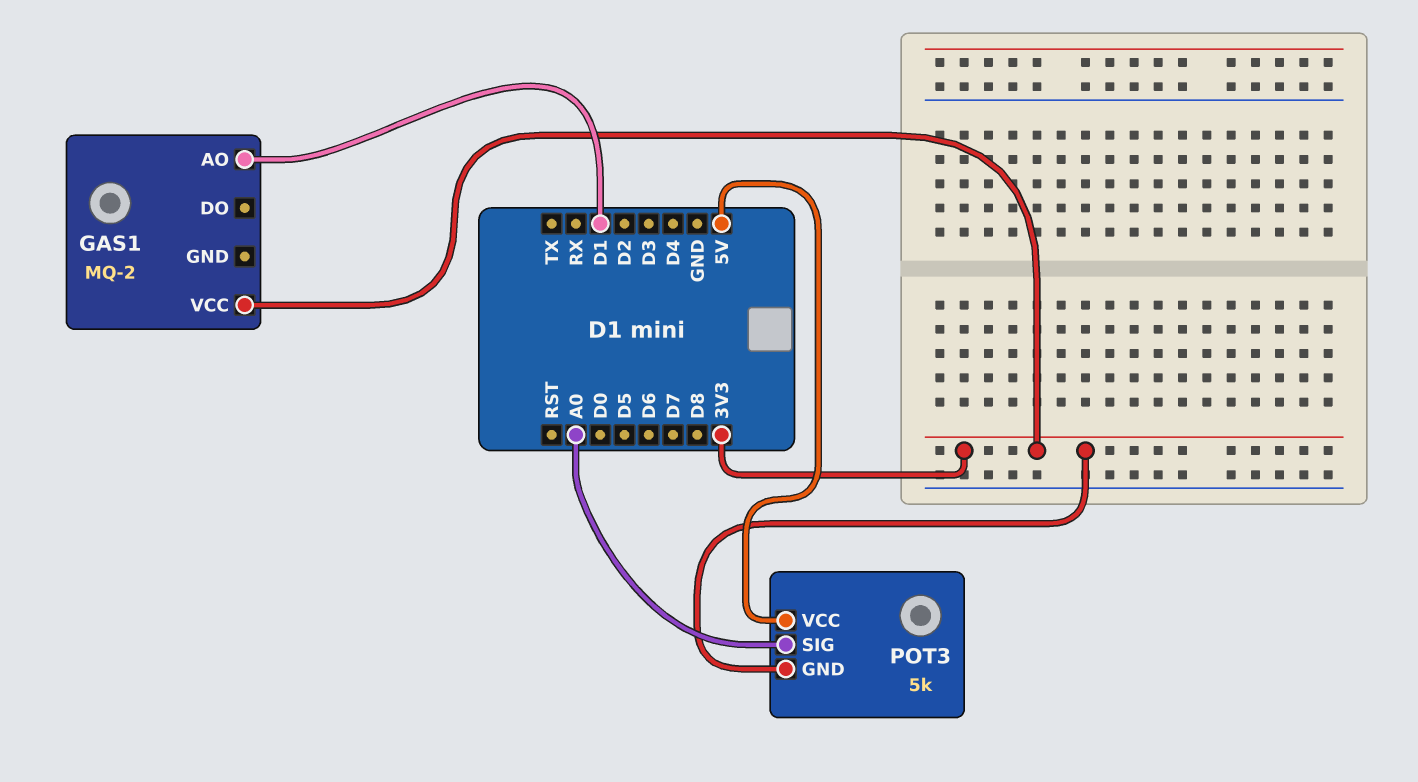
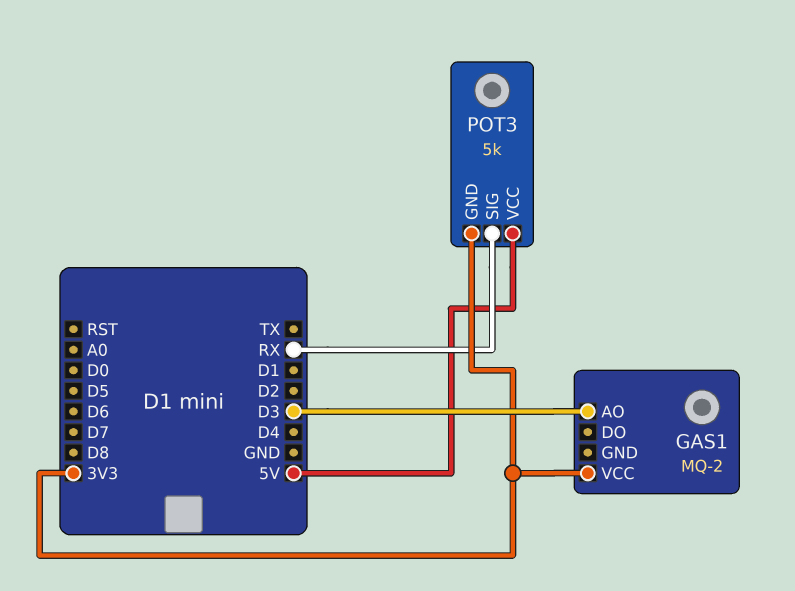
GAS1 pin AO: D1 -> D3
POT3 pin SIG: A0 -> RX

